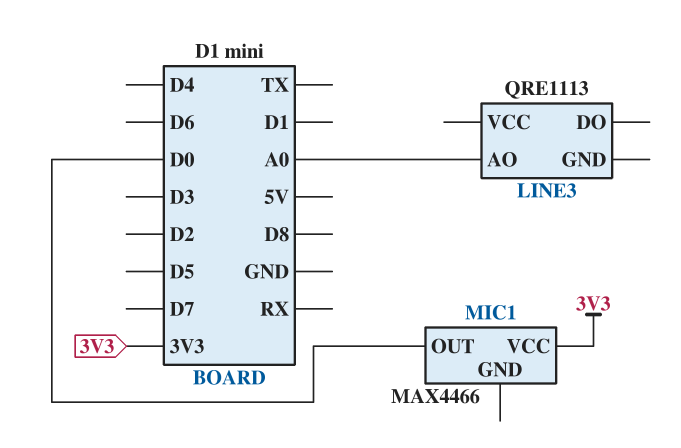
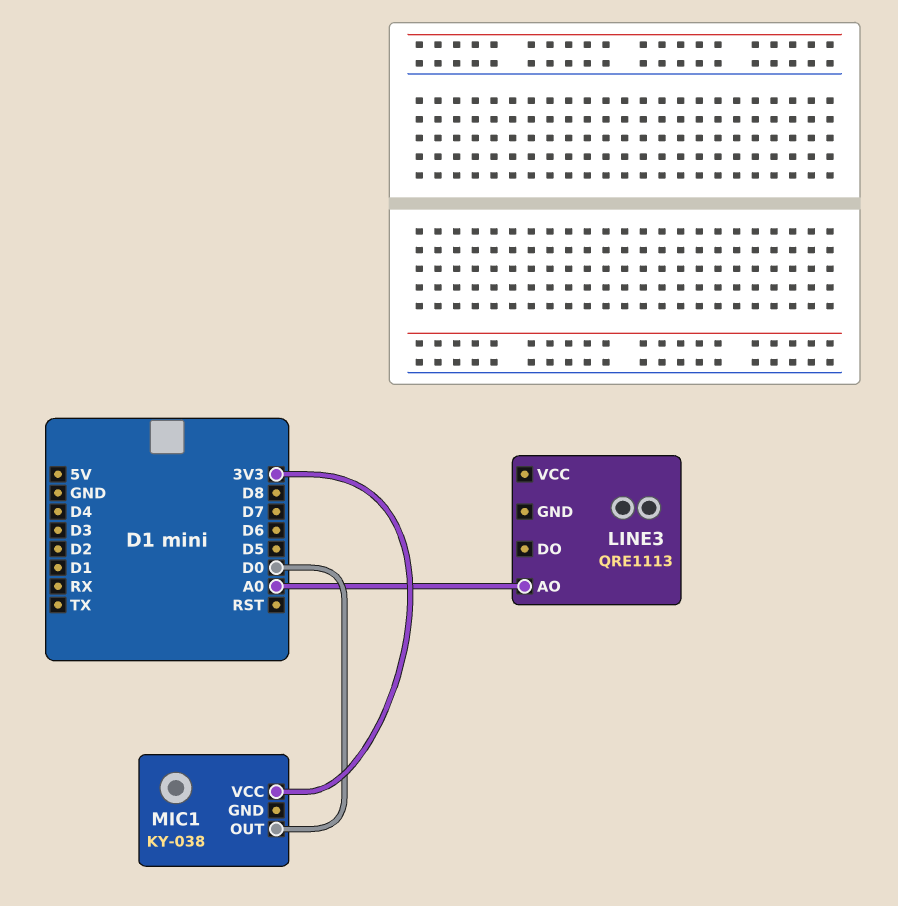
MIC1: MAX4466 -> KY-038

